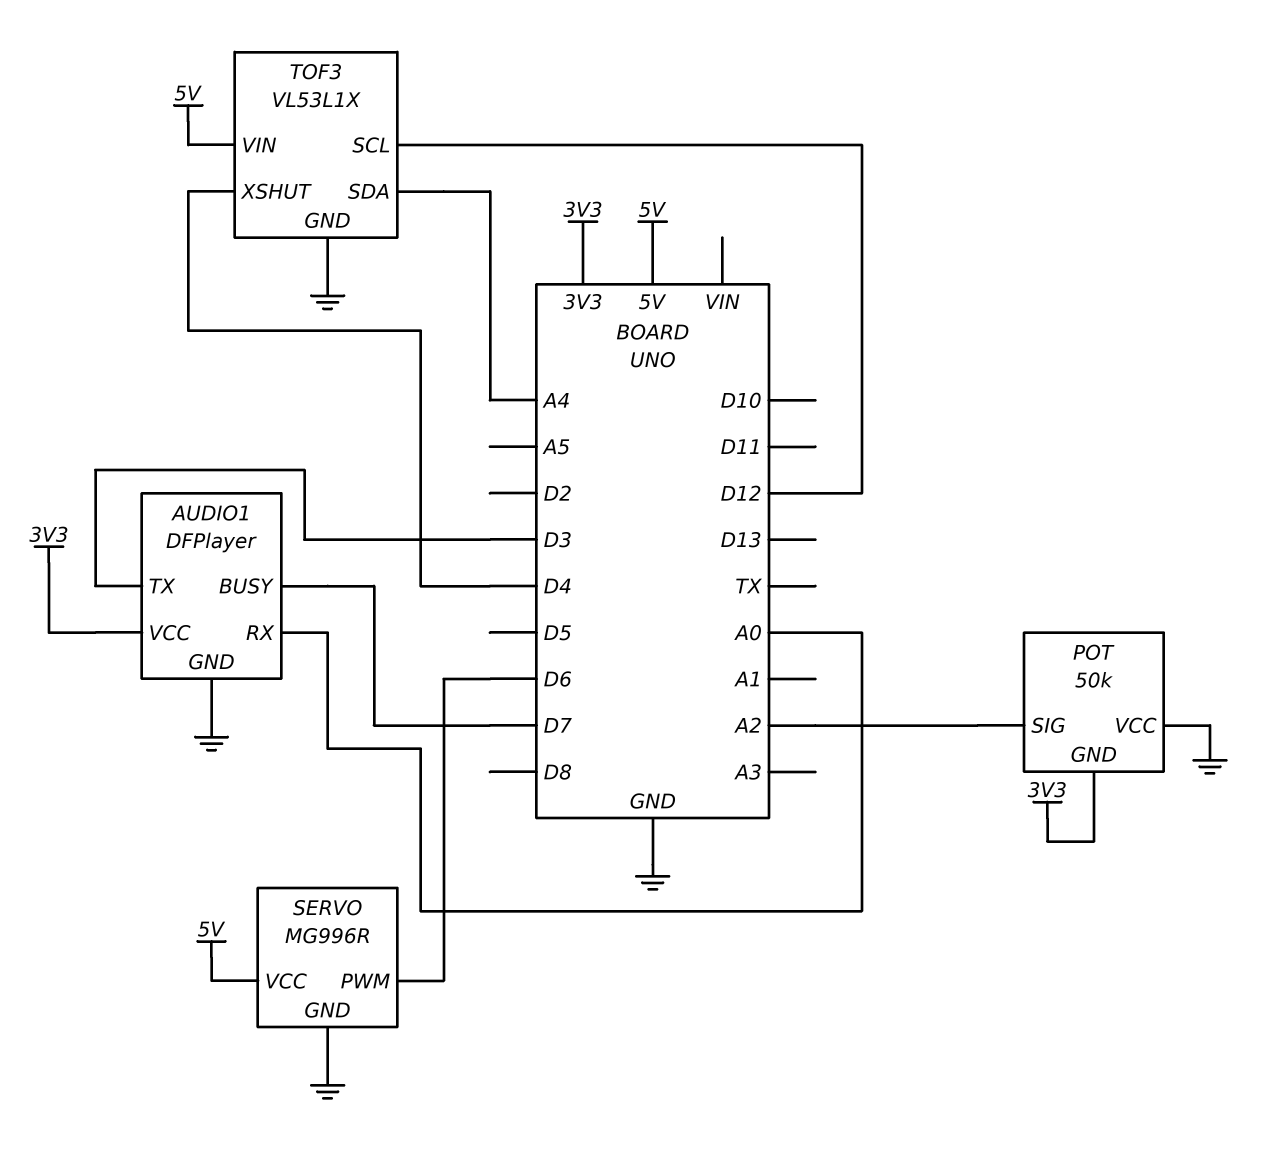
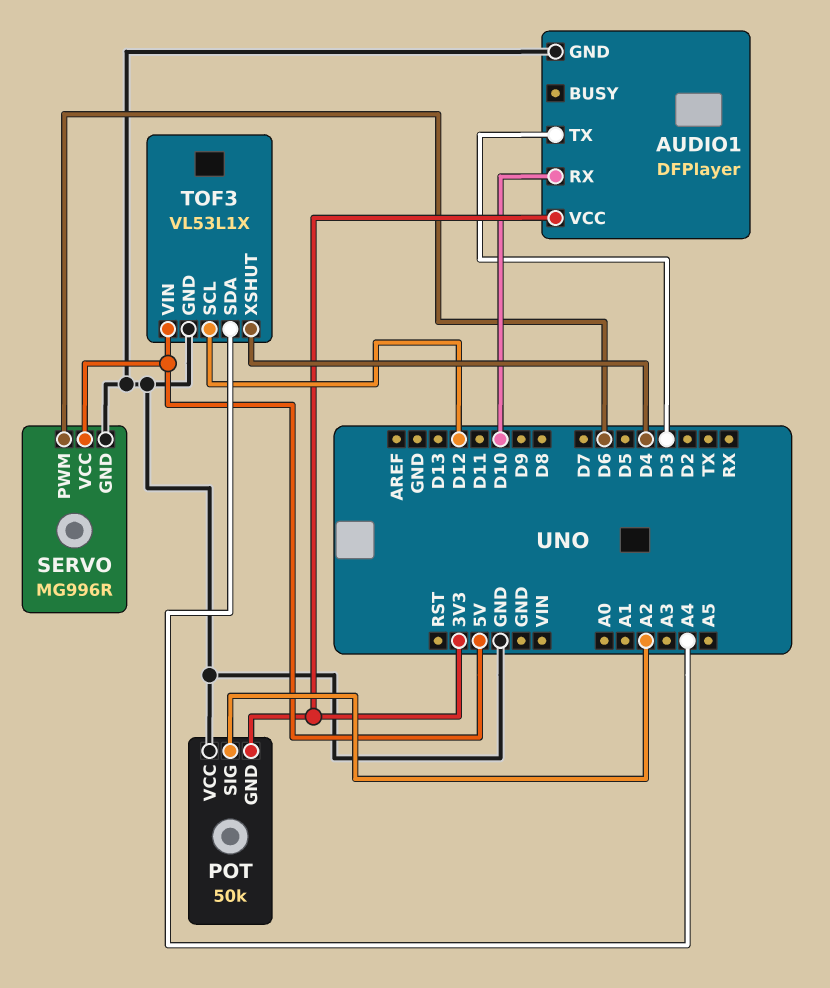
AUDIO1 pin BUSY: D7 -> none
AUDIO1 pin RX: A0 -> D10

